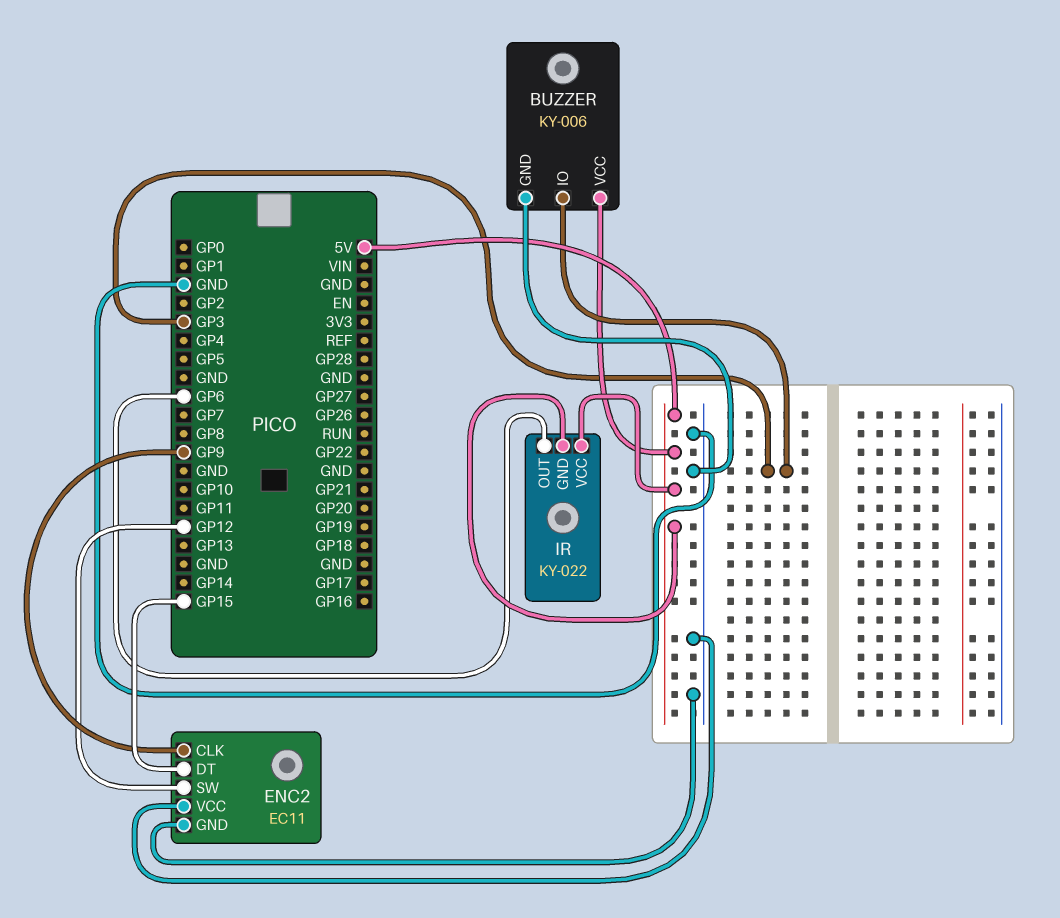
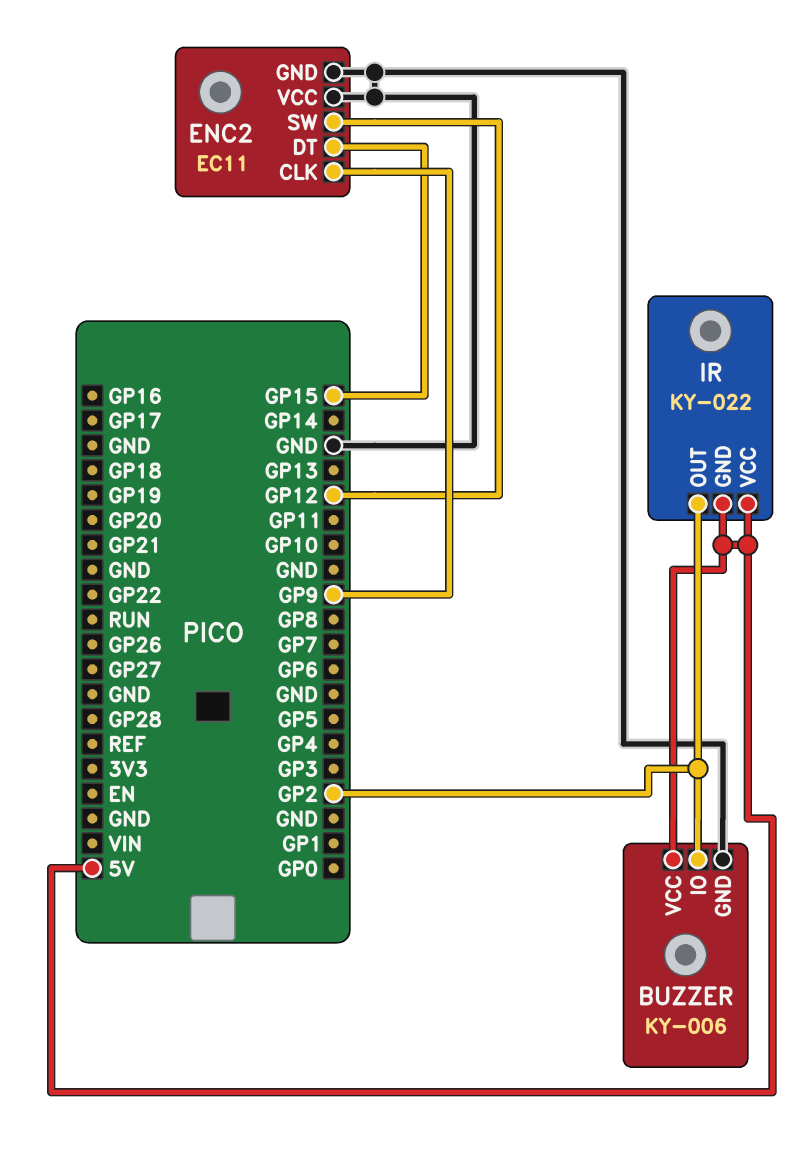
BUZZER pin IO: GP3 -> GP2
IR pin OUT: GP6 -> GP2

